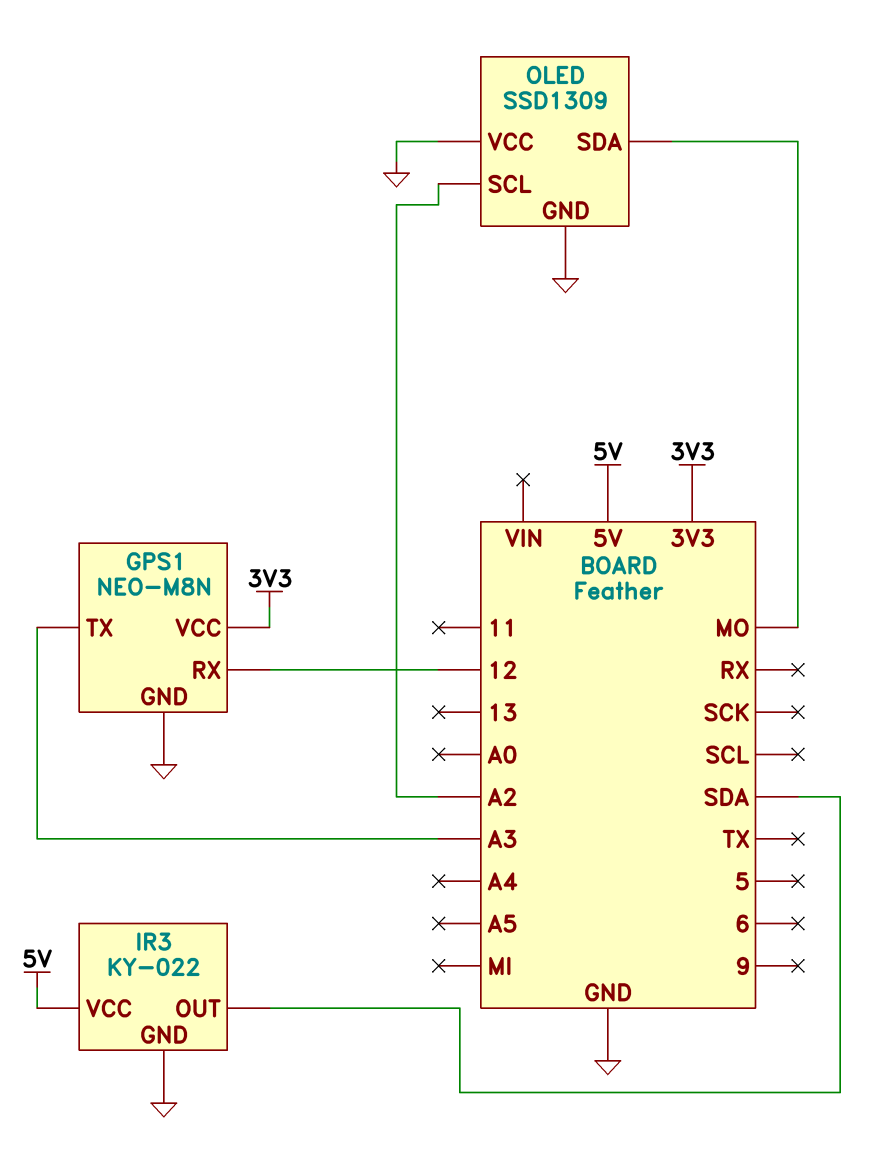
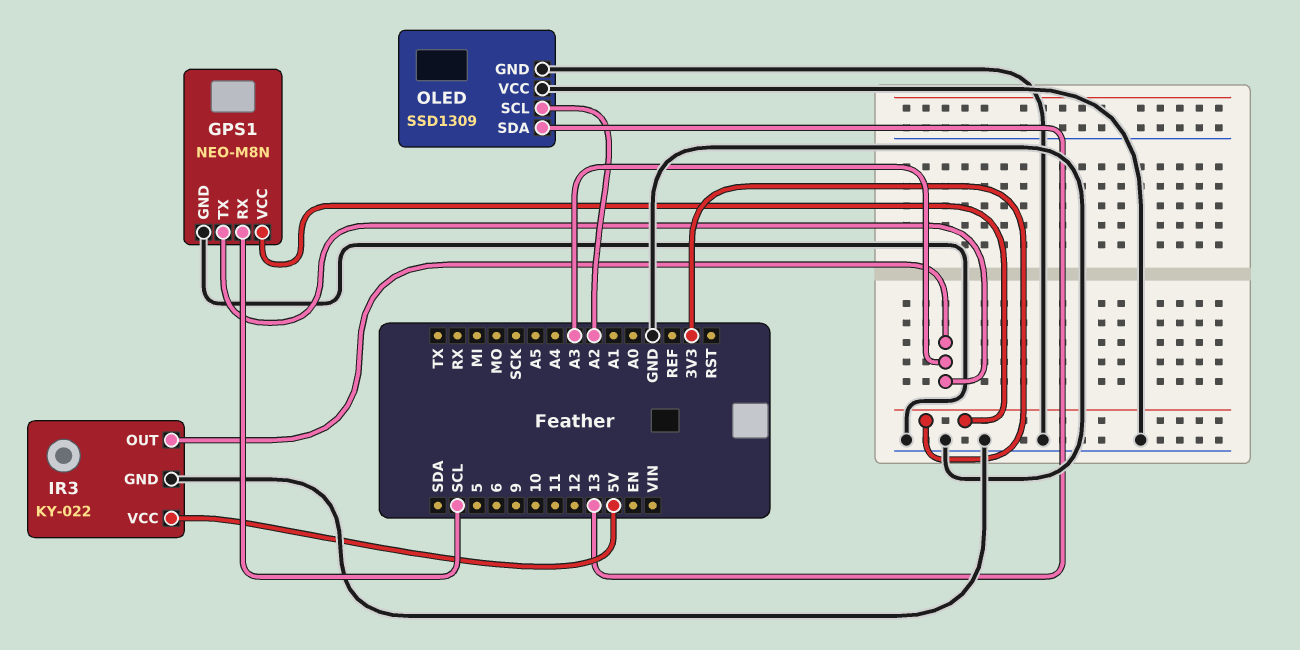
GPS1 pin RX: 12 -> SCL
IR3 pin OUT: SDA -> A3
OLED pin SDA: MO -> 13

